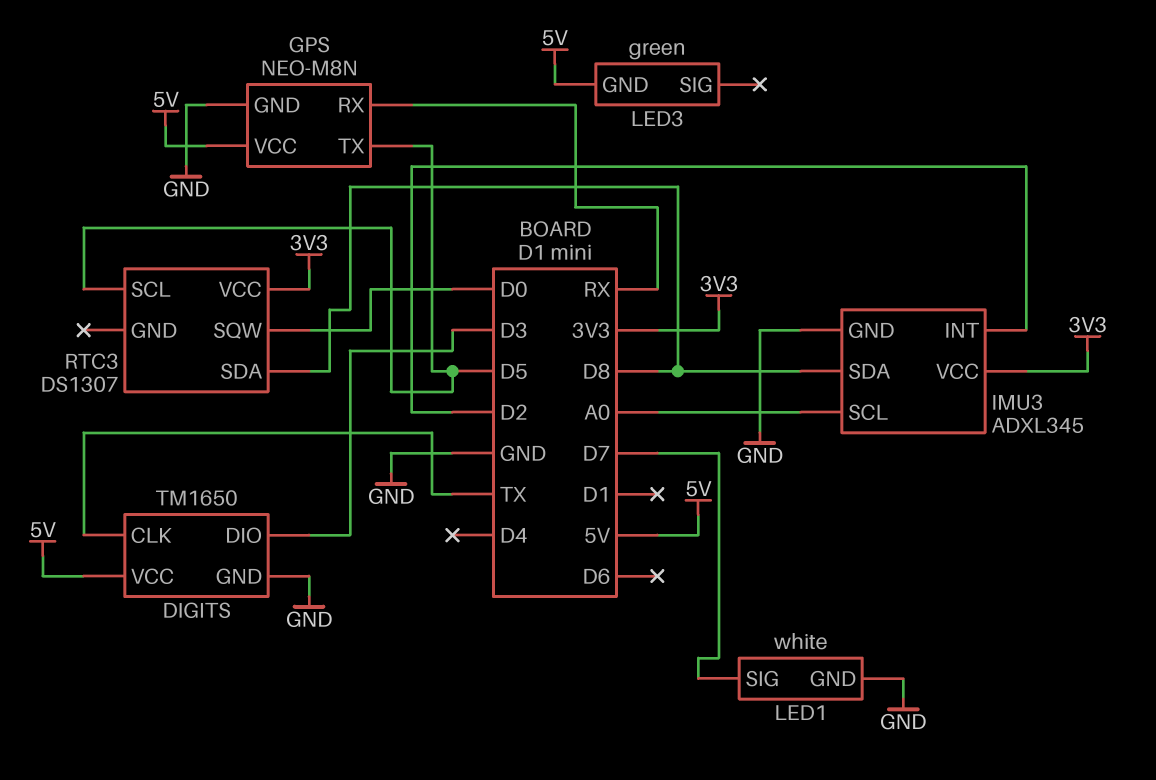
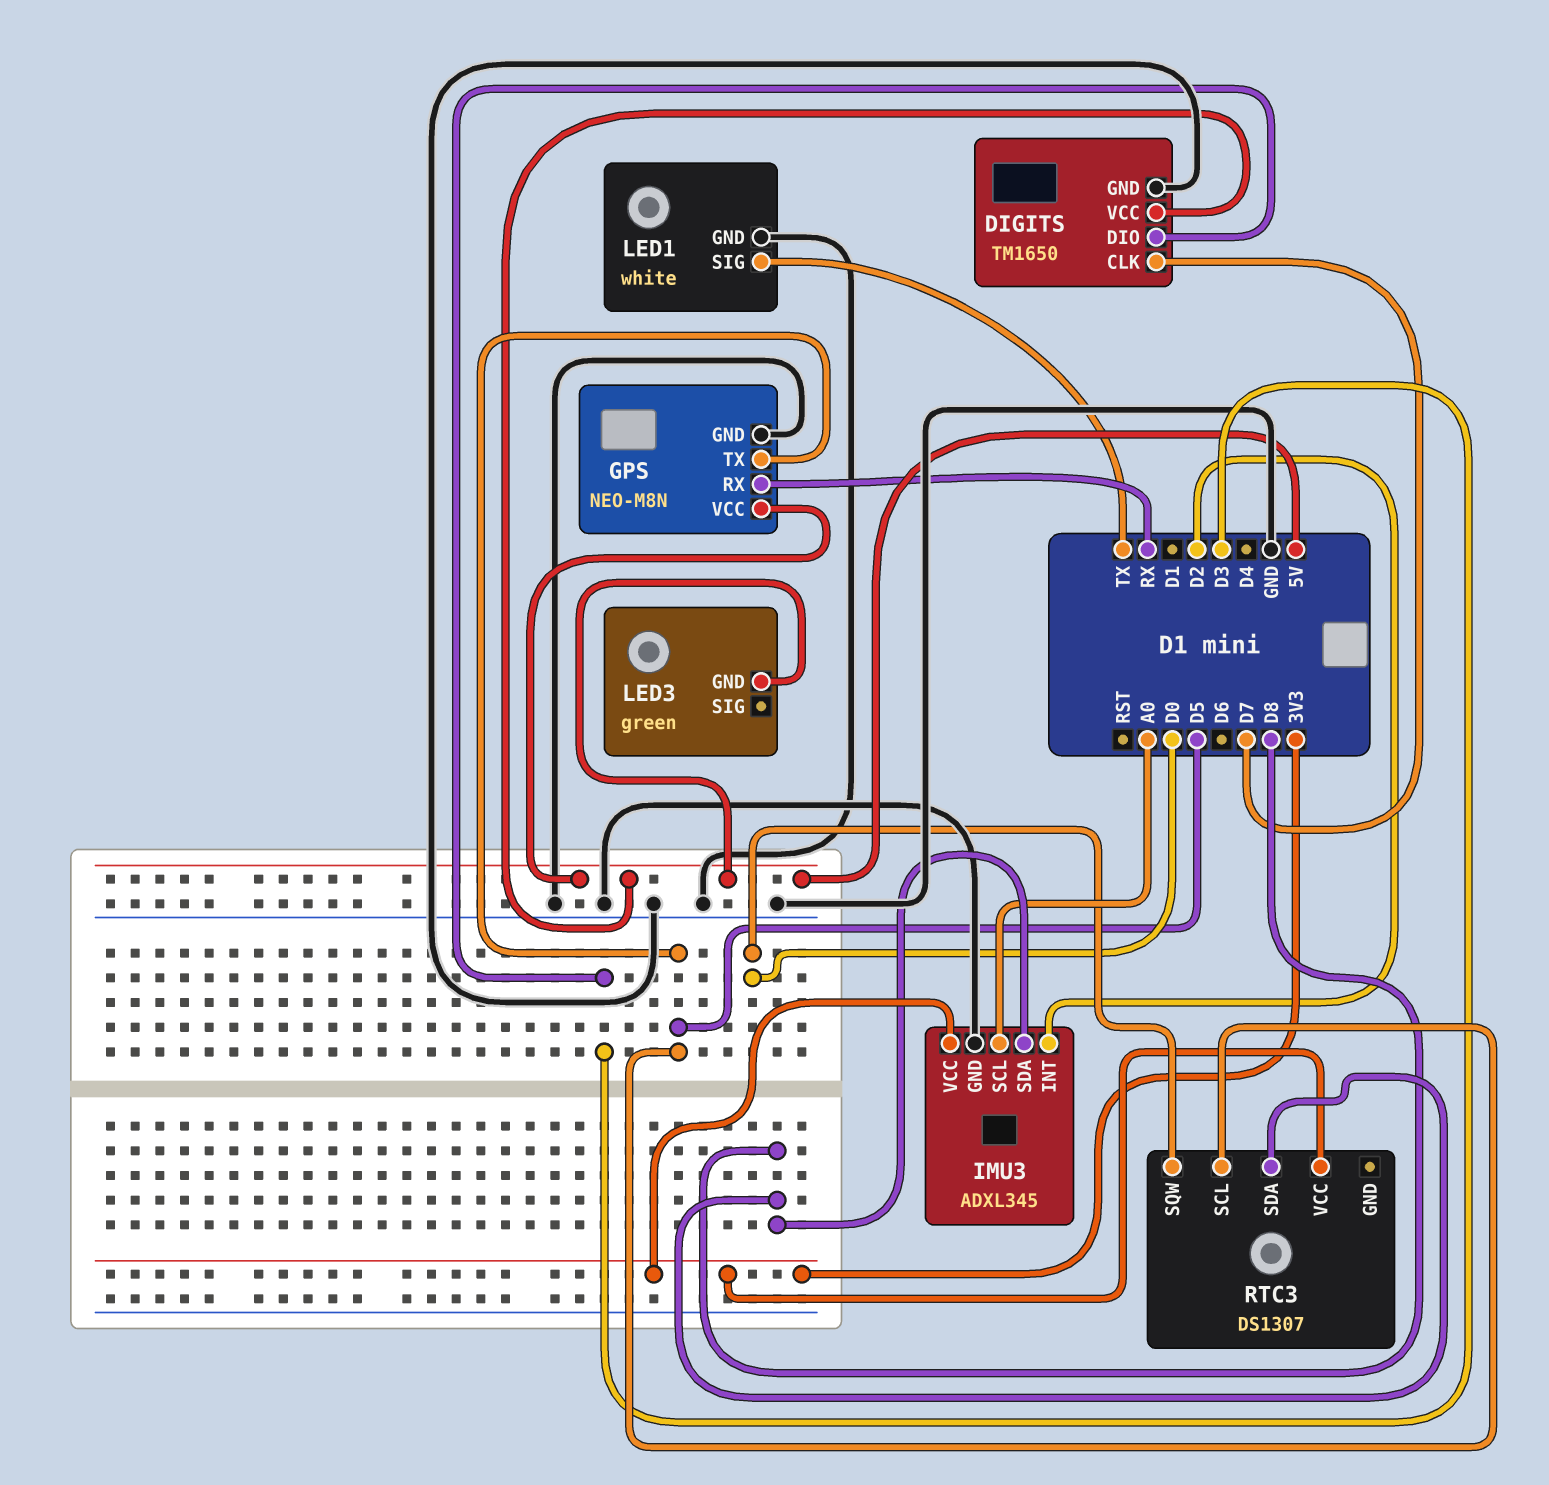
DIGITS pin CLK: TX -> D7
LED1 pin SIG: D7 -> TX

